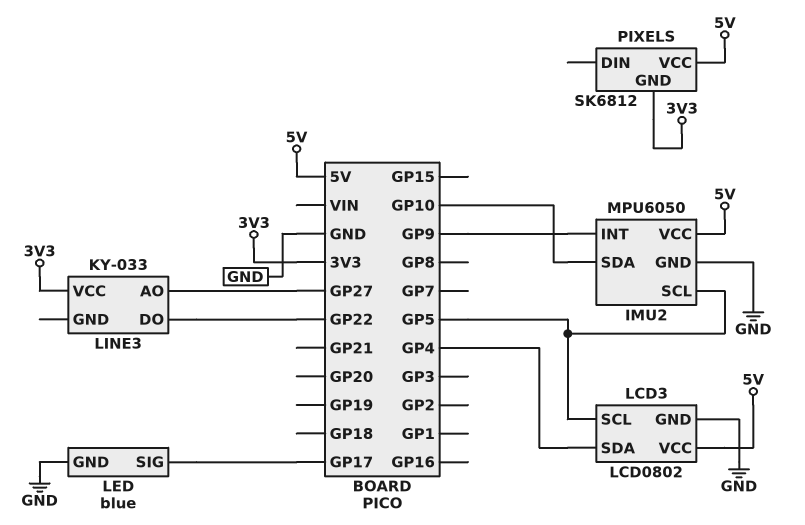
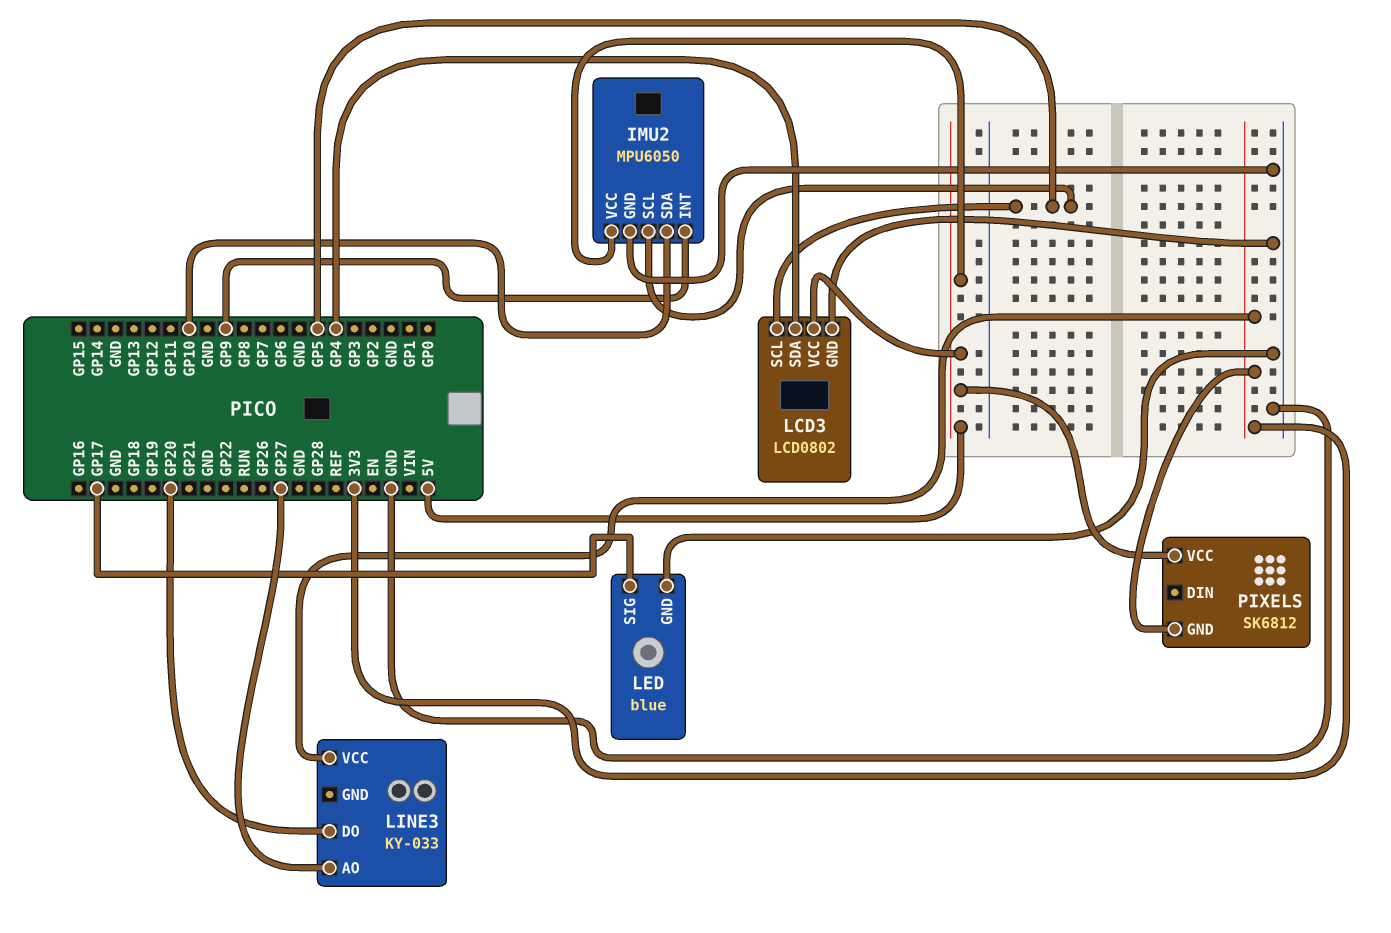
LINE3 pin DO: GP22 -> GP20

